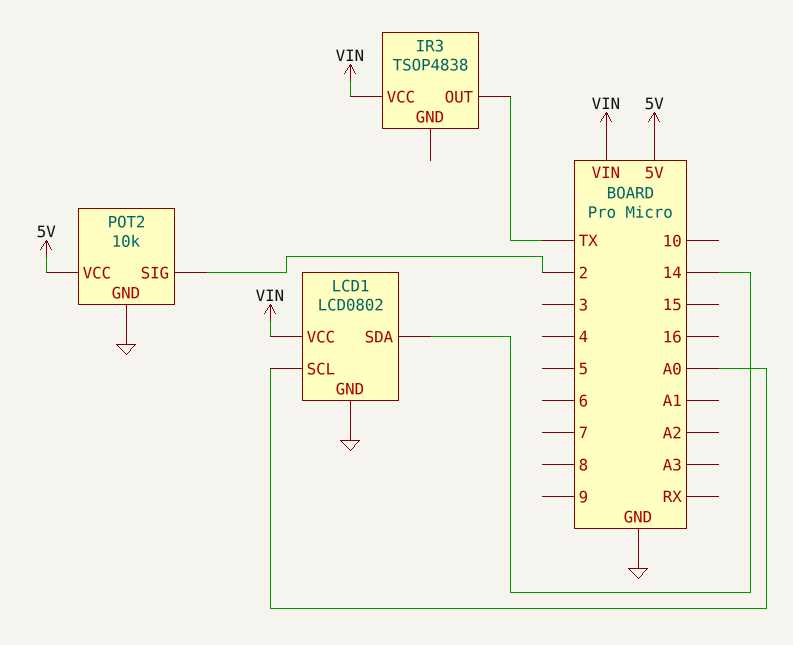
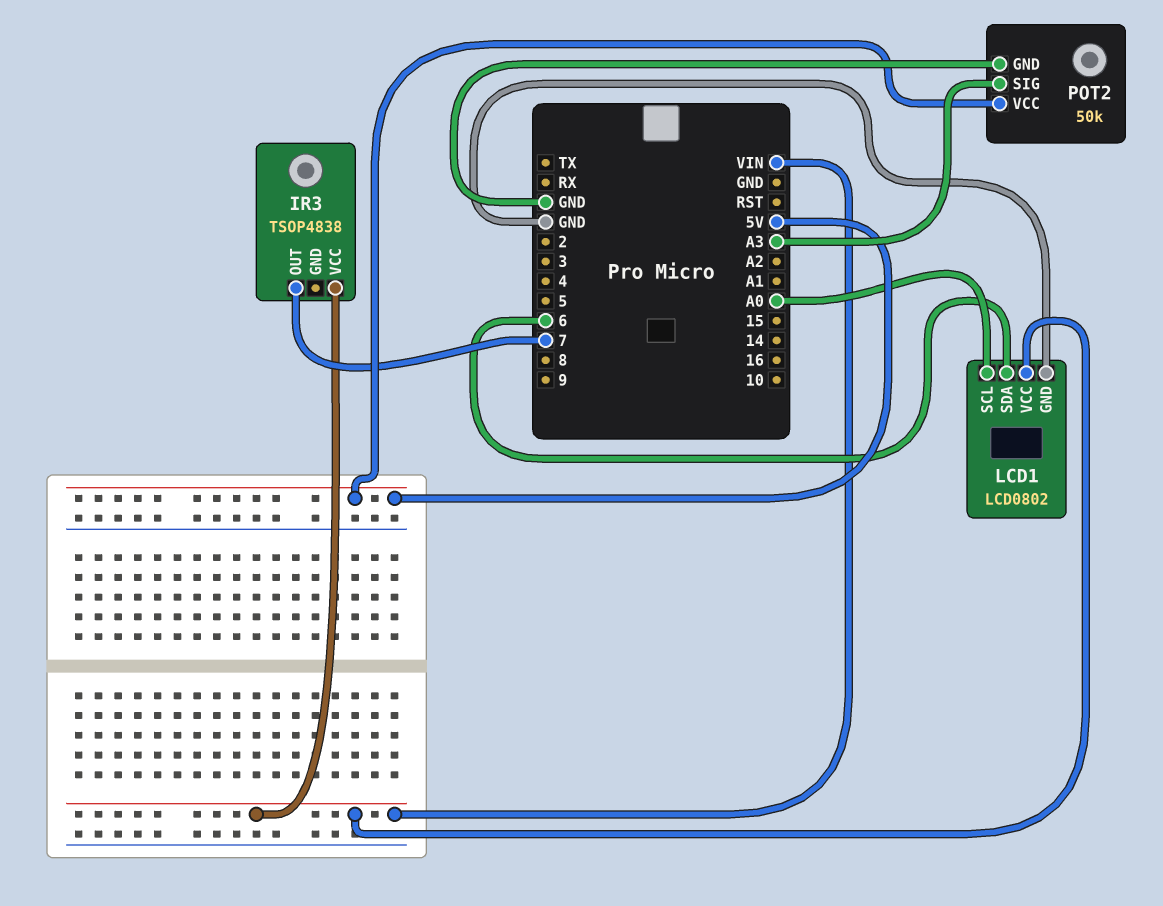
IR3 pin OUT: TX -> 7
LCD1 pin SDA: 14 -> 6
POT2: 10k -> 50k
POT2 pin SIG: 2 -> A3

